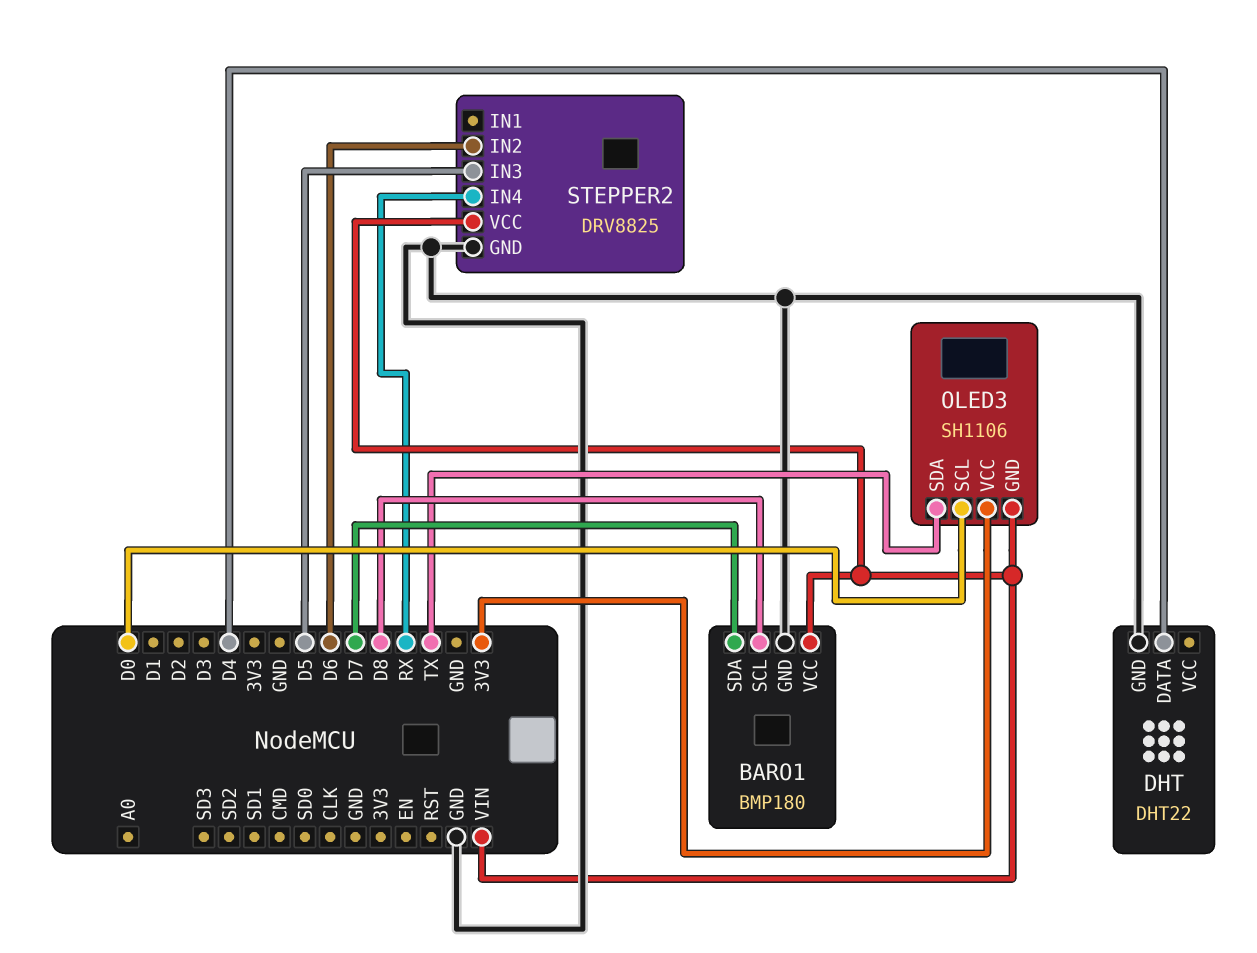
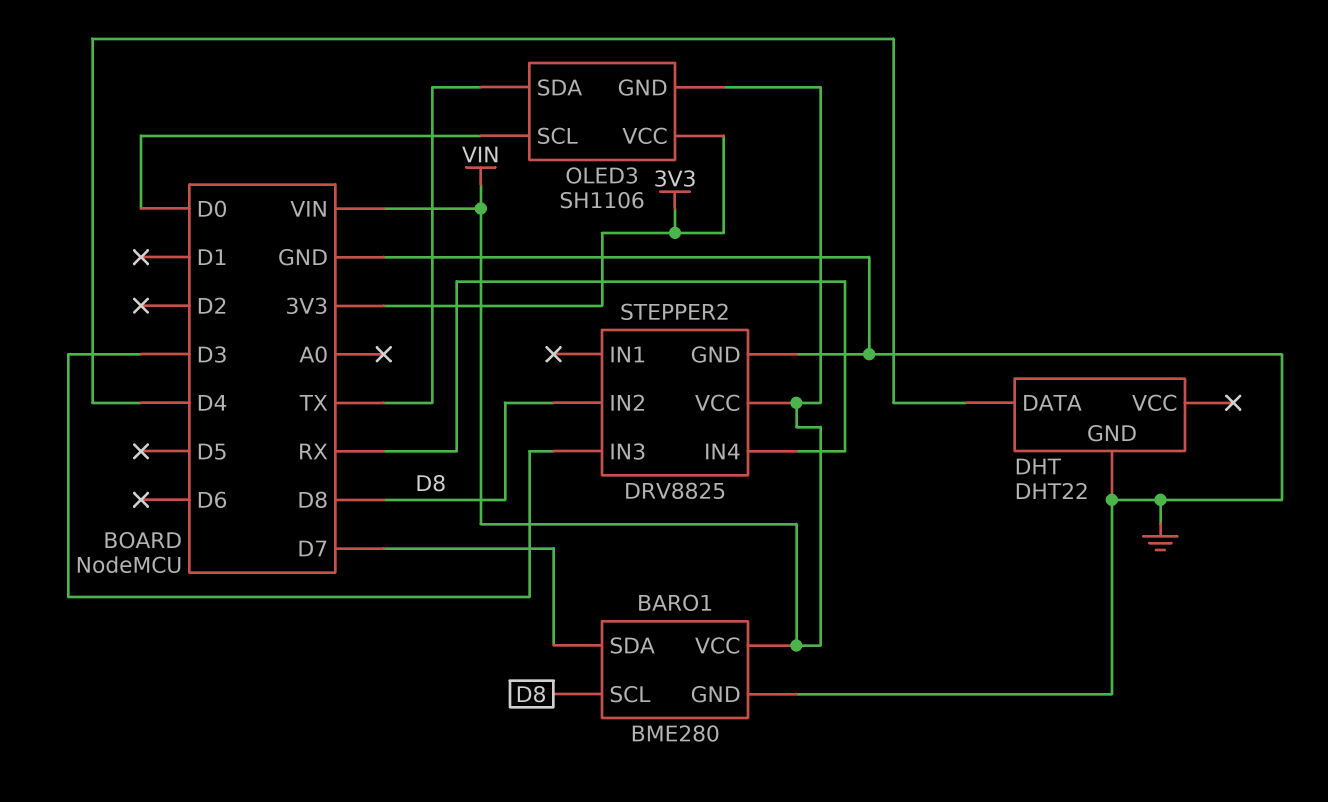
BARO1: BMP180 -> BME280
STEPPER2 pin IN2: D6 -> D8
STEPPER2 pin IN3: D5 -> D3

